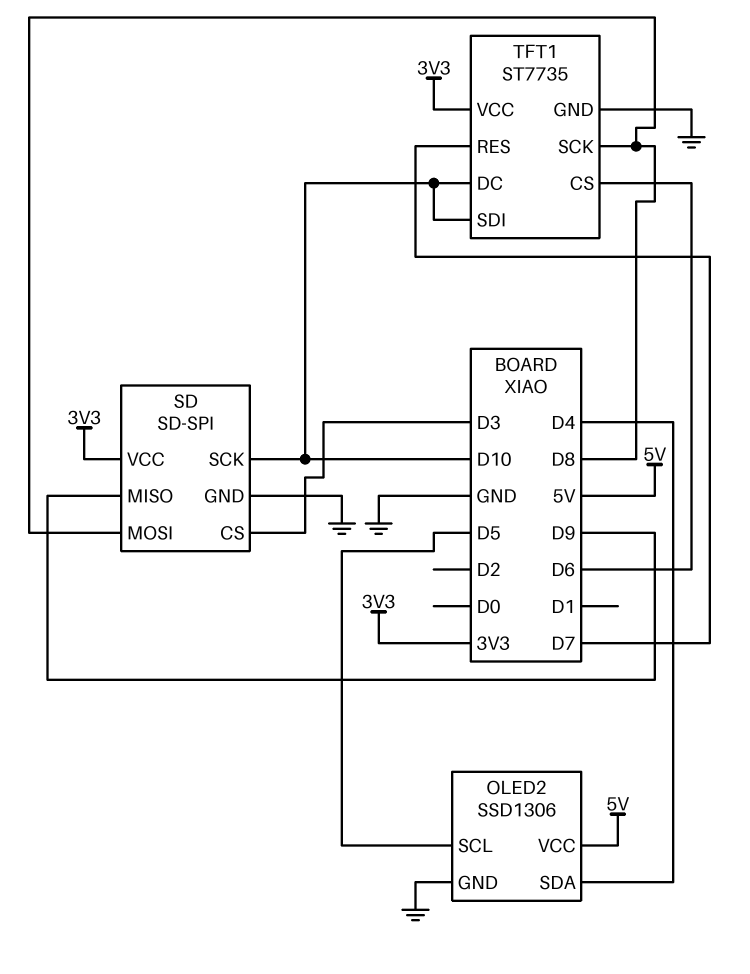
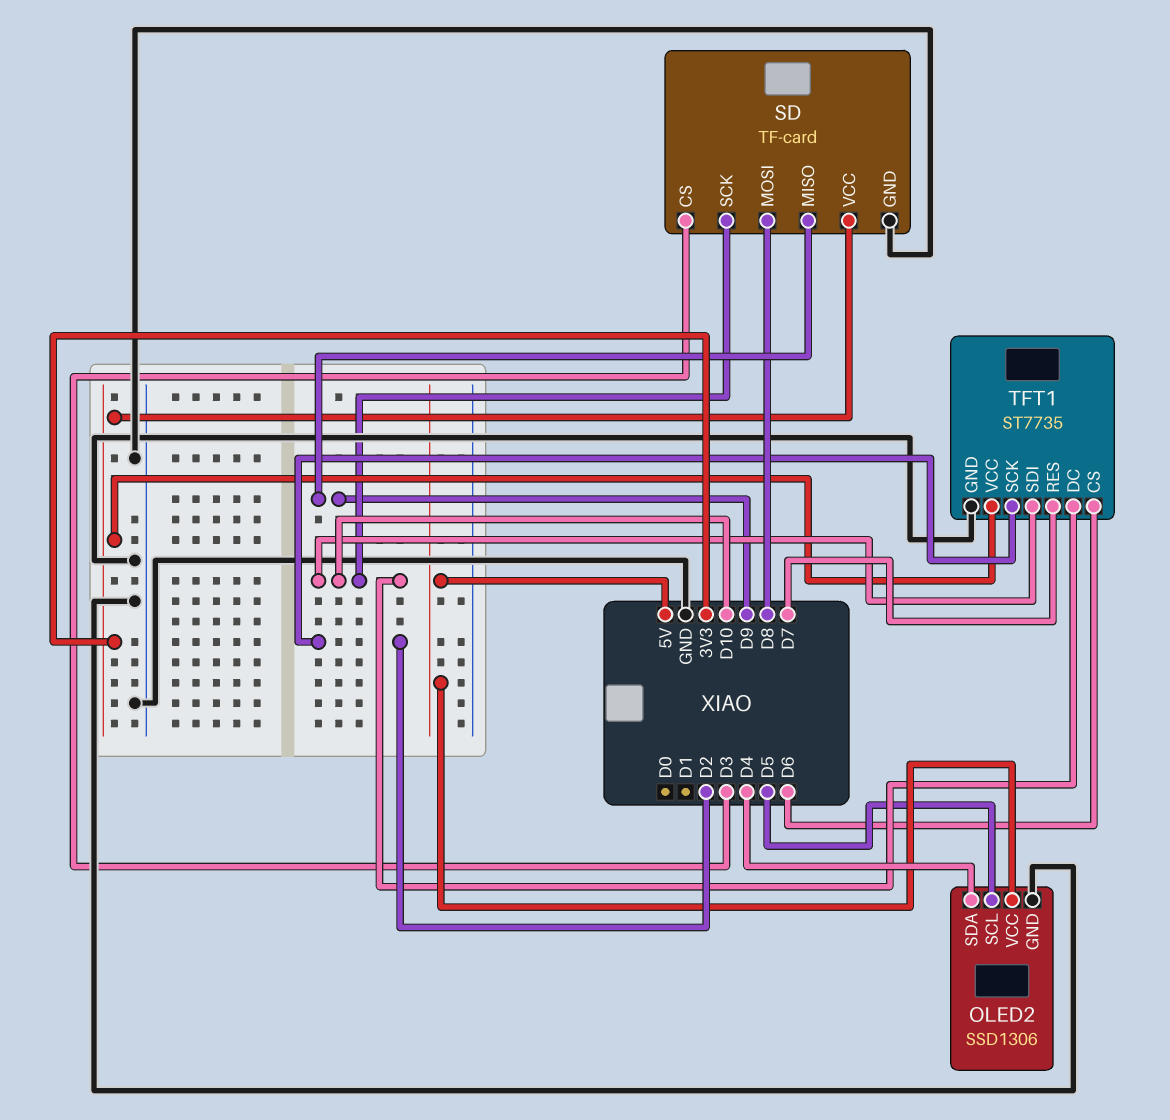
SD: SD-SPI -> TF-card
TFT1 pin SCK: D8 -> D2

